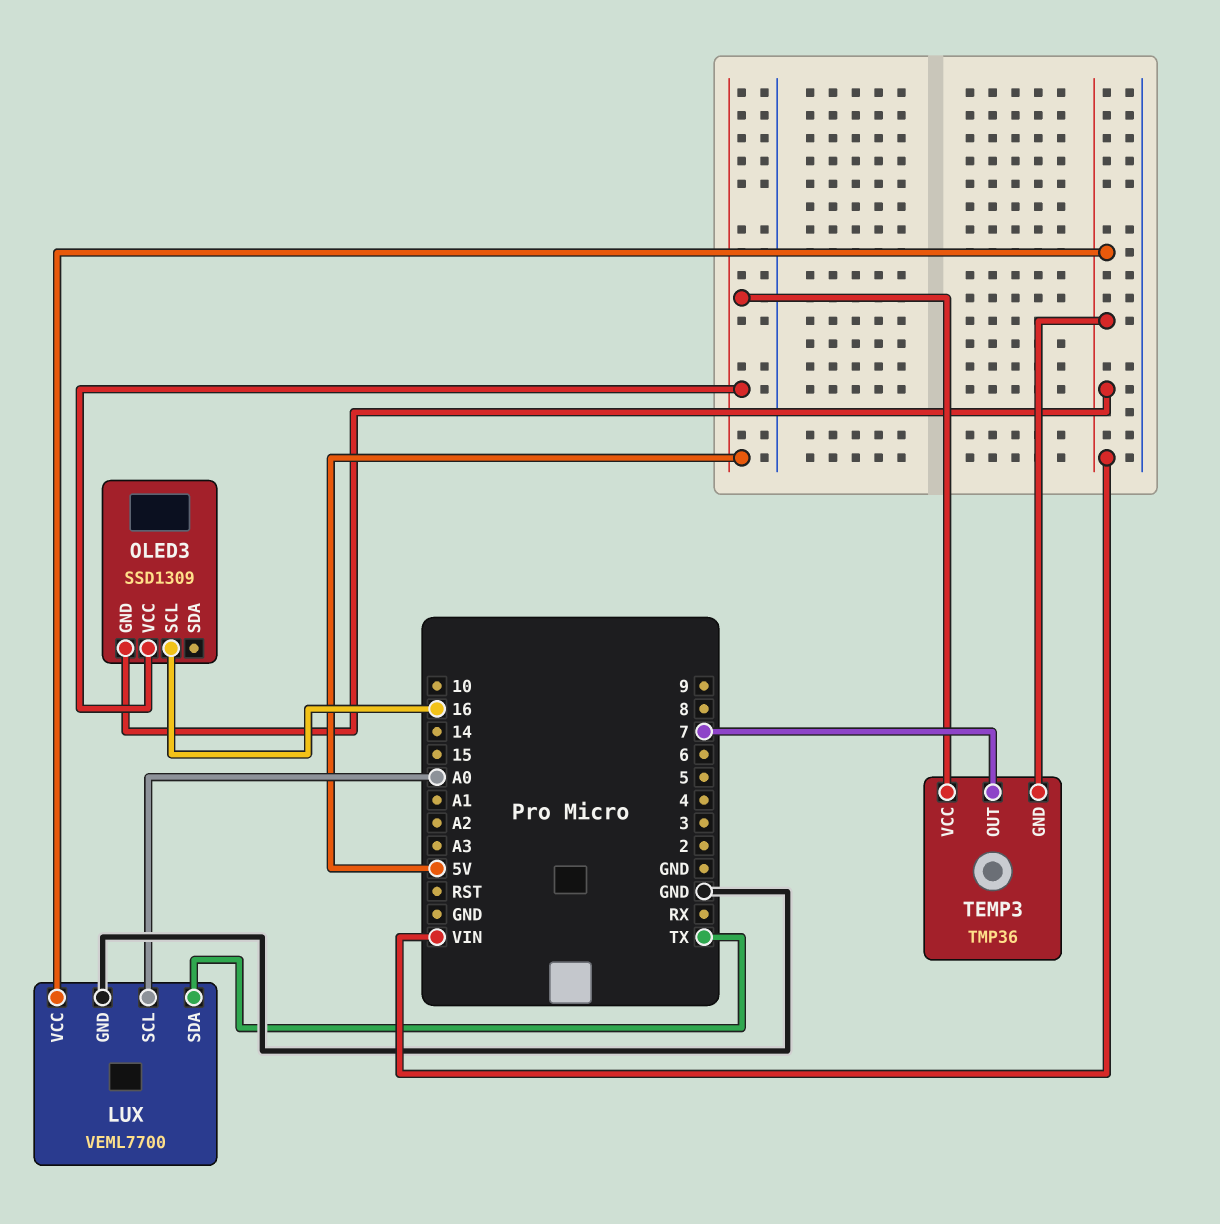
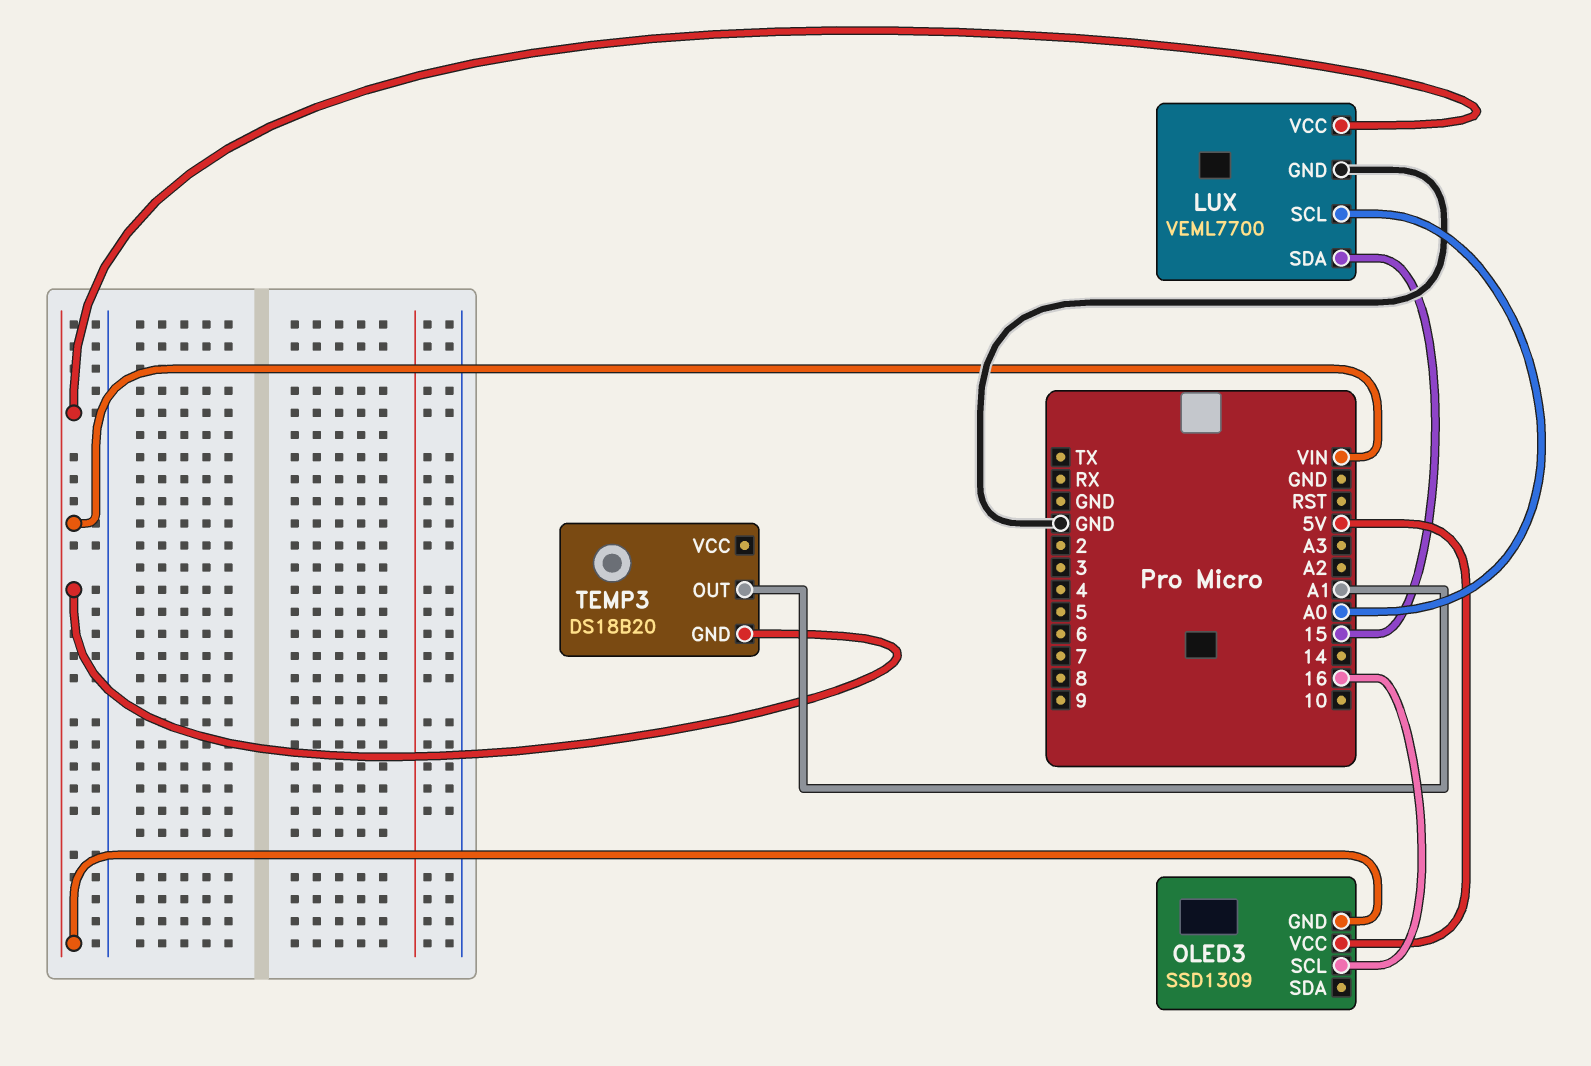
LUX pin SDA: TX -> 15
TEMP3: TMP36 -> DS18B20
TEMP3 pin OUT: 7 -> A1
TEMP3 pin VCC: 5V -> none

